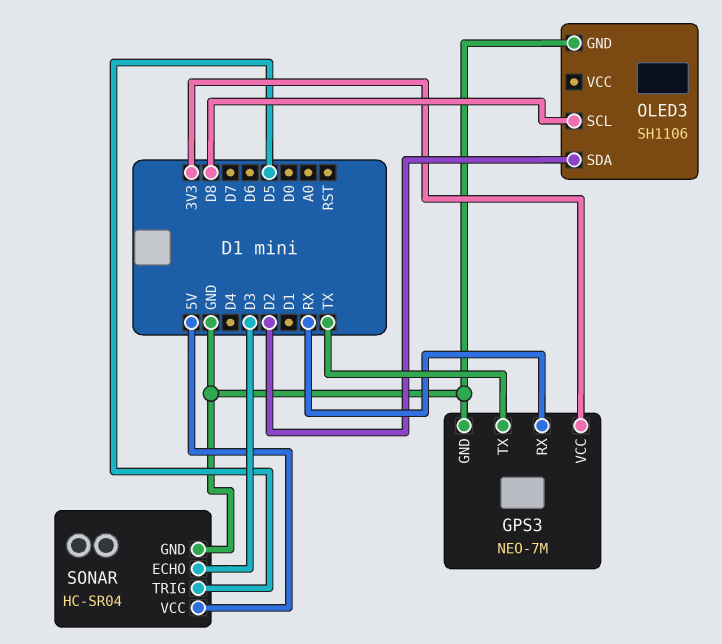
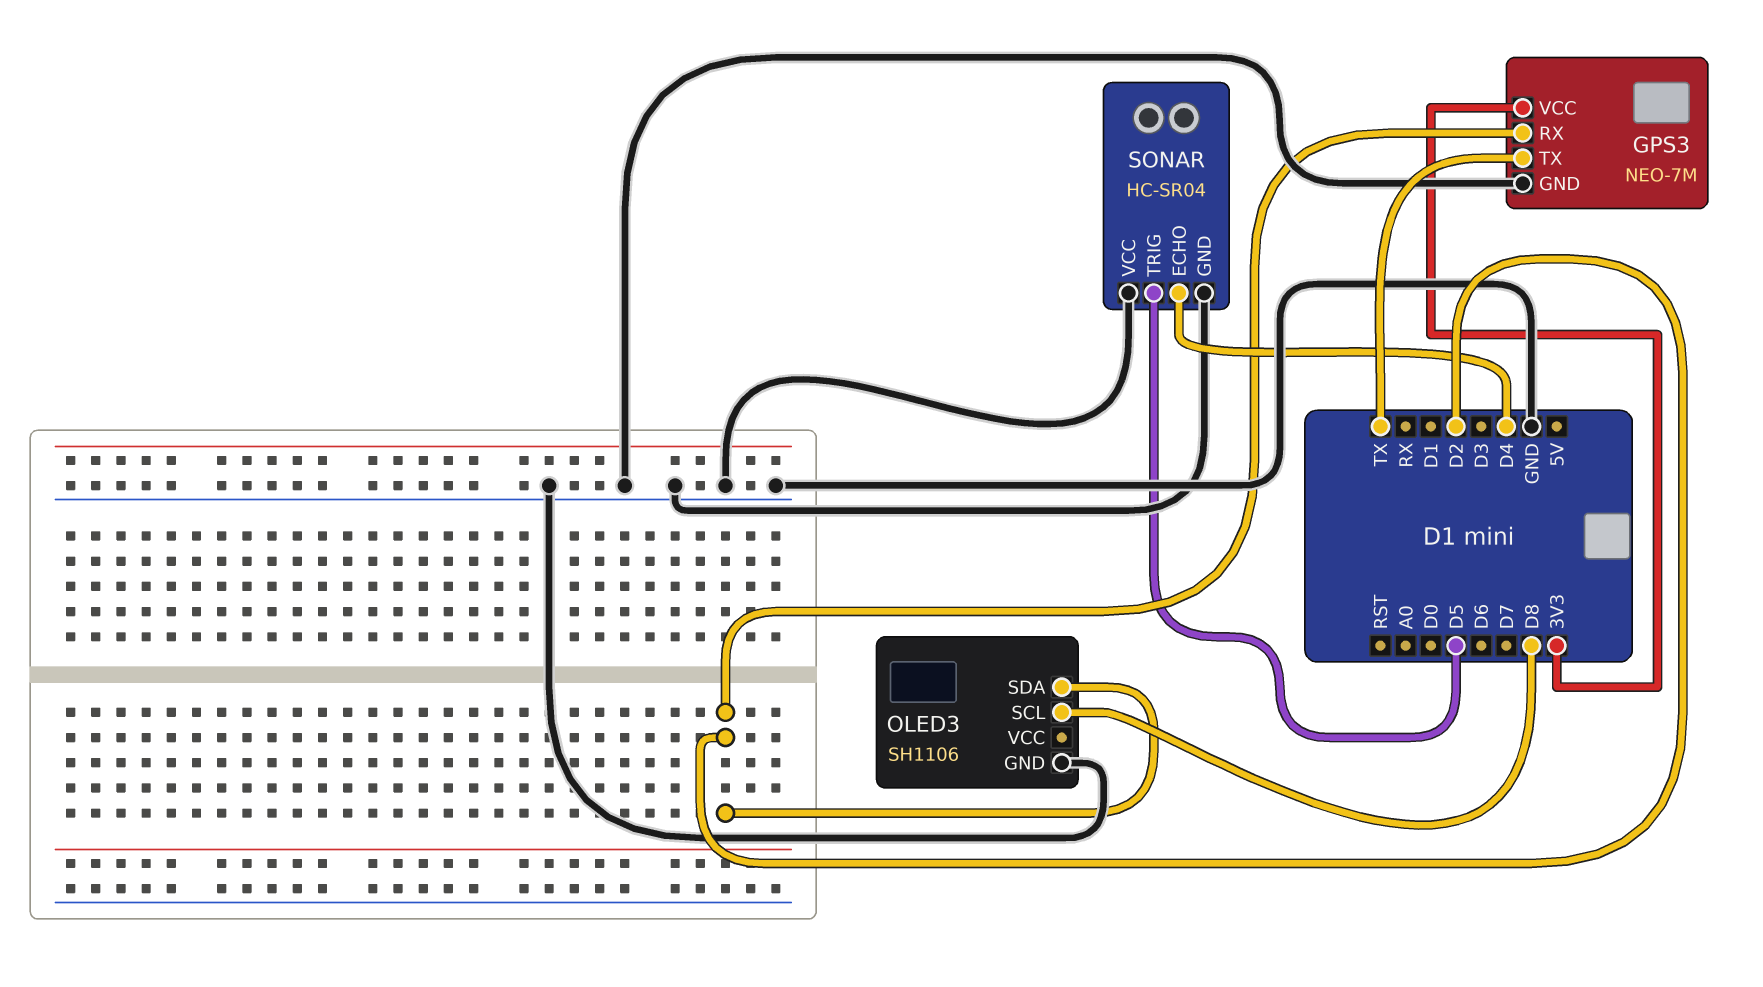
GPS3 pin RX: RX -> D2
SONAR pin ECHO: D3 -> D4
SONAR pin VCC: 5V -> GND

